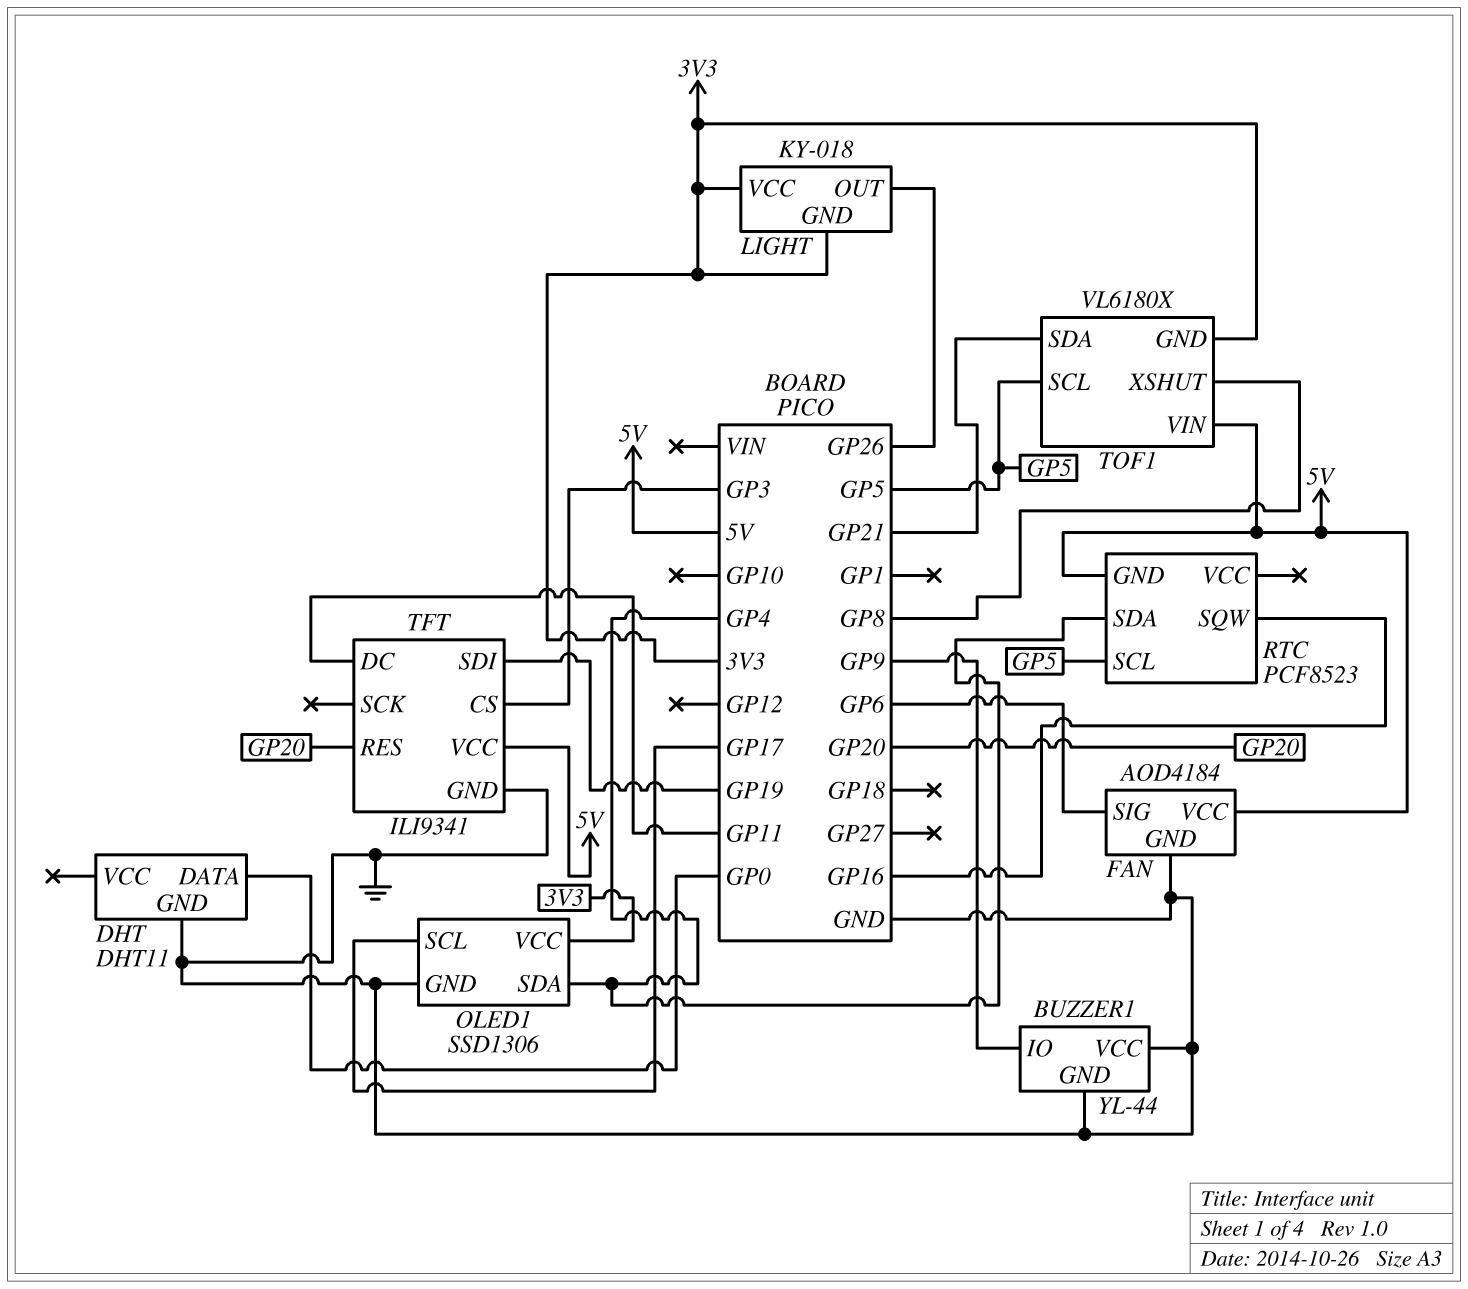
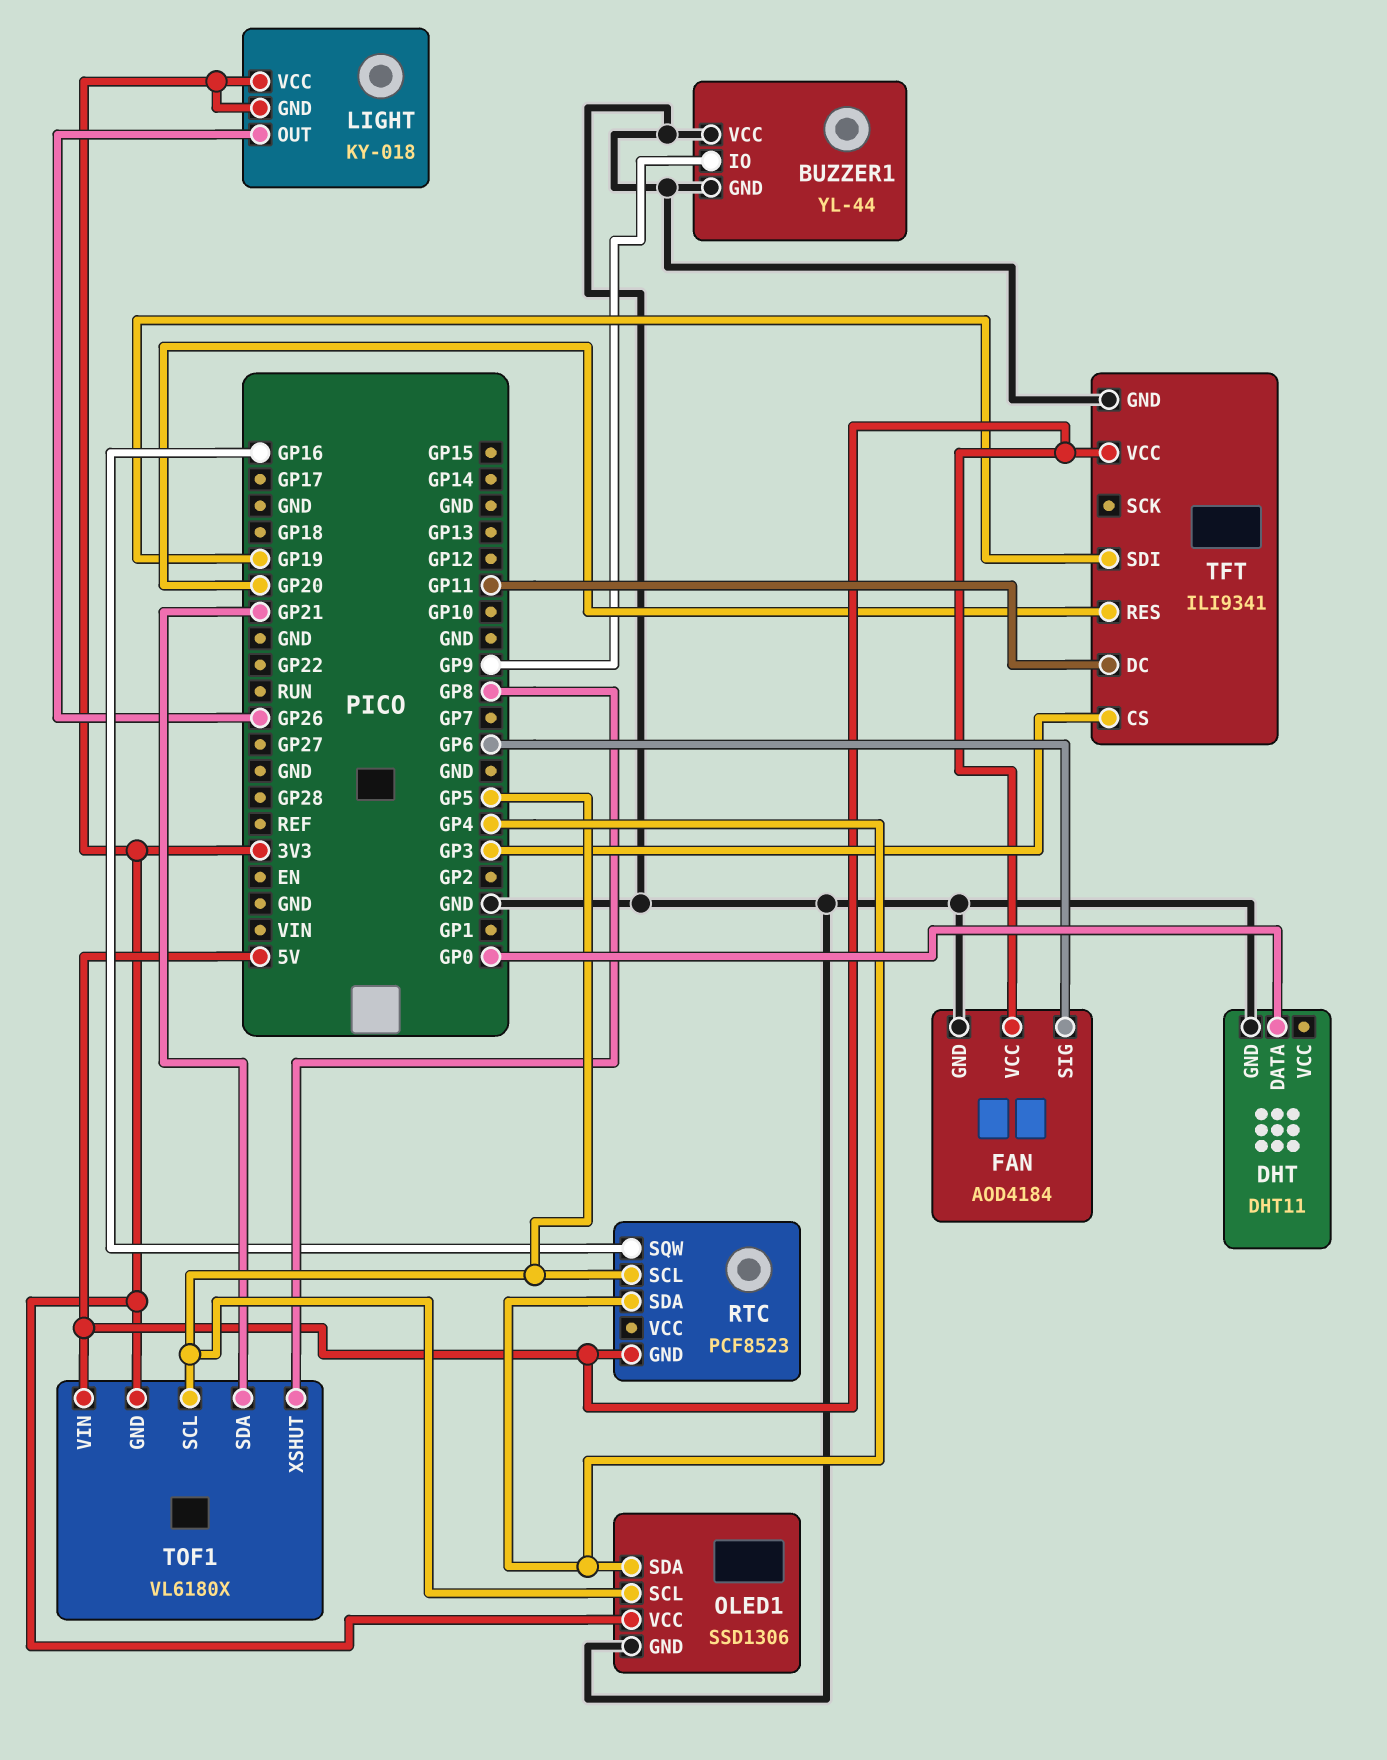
OLED1 pin SCL: GP17 -> GP5

